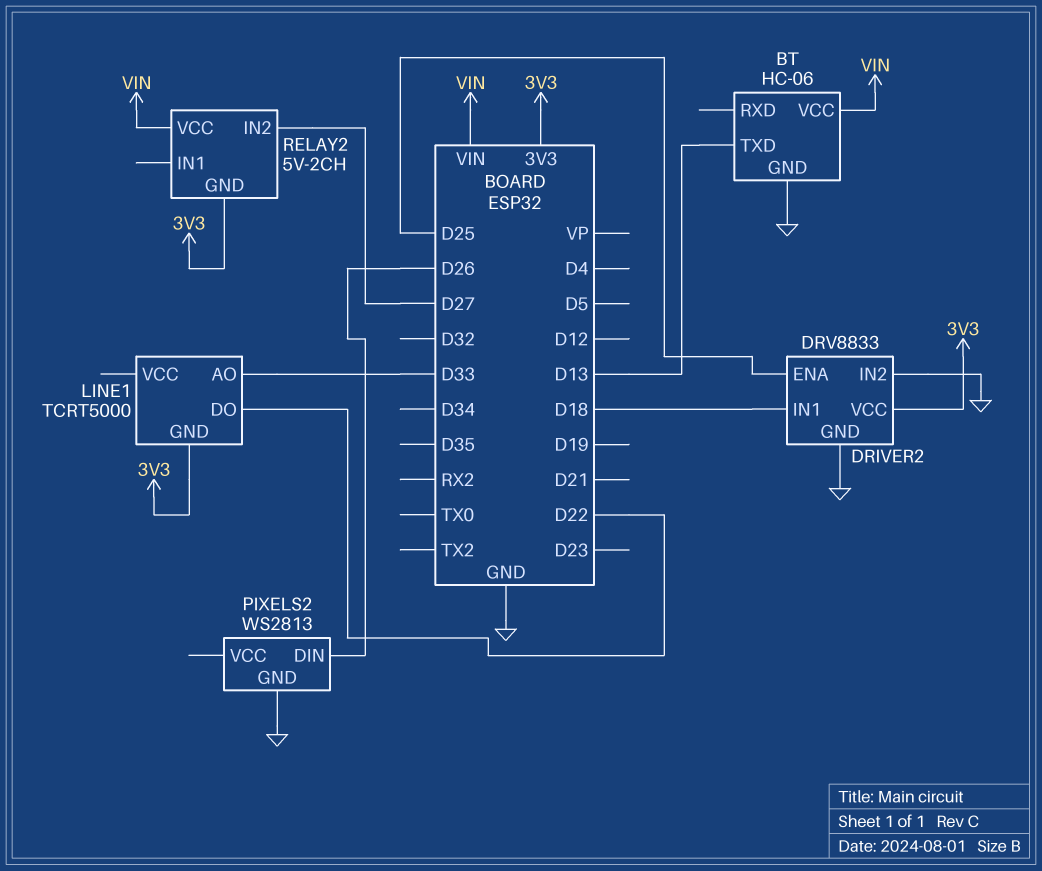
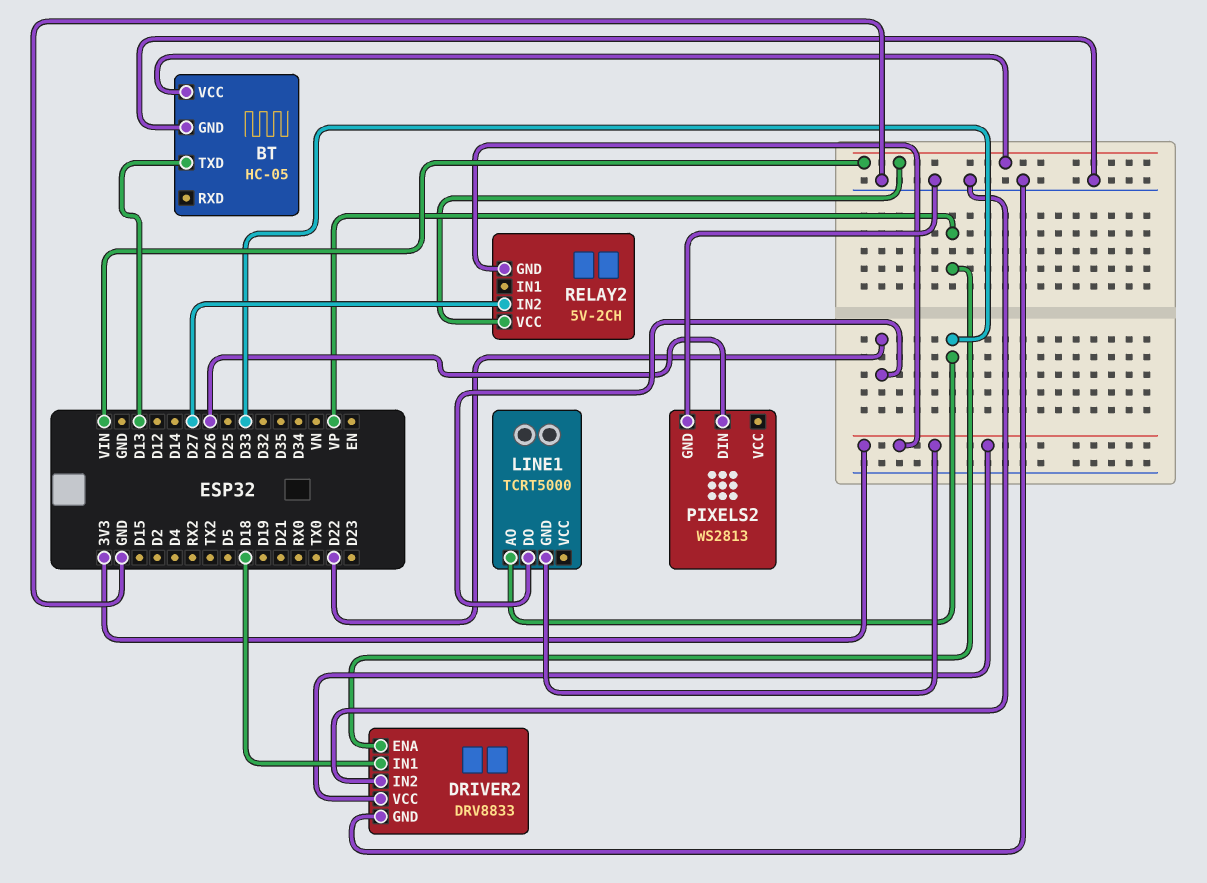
BT: HC-06 -> HC-05
DRIVER2 pin ENA: D25 -> VP

